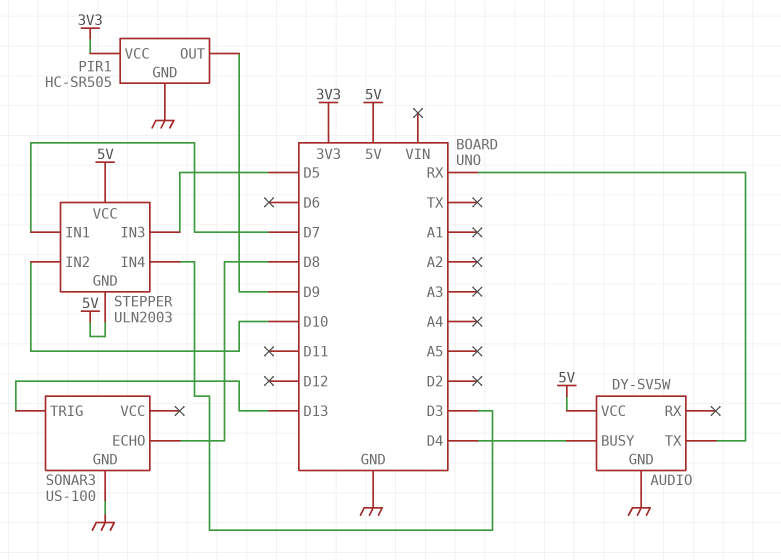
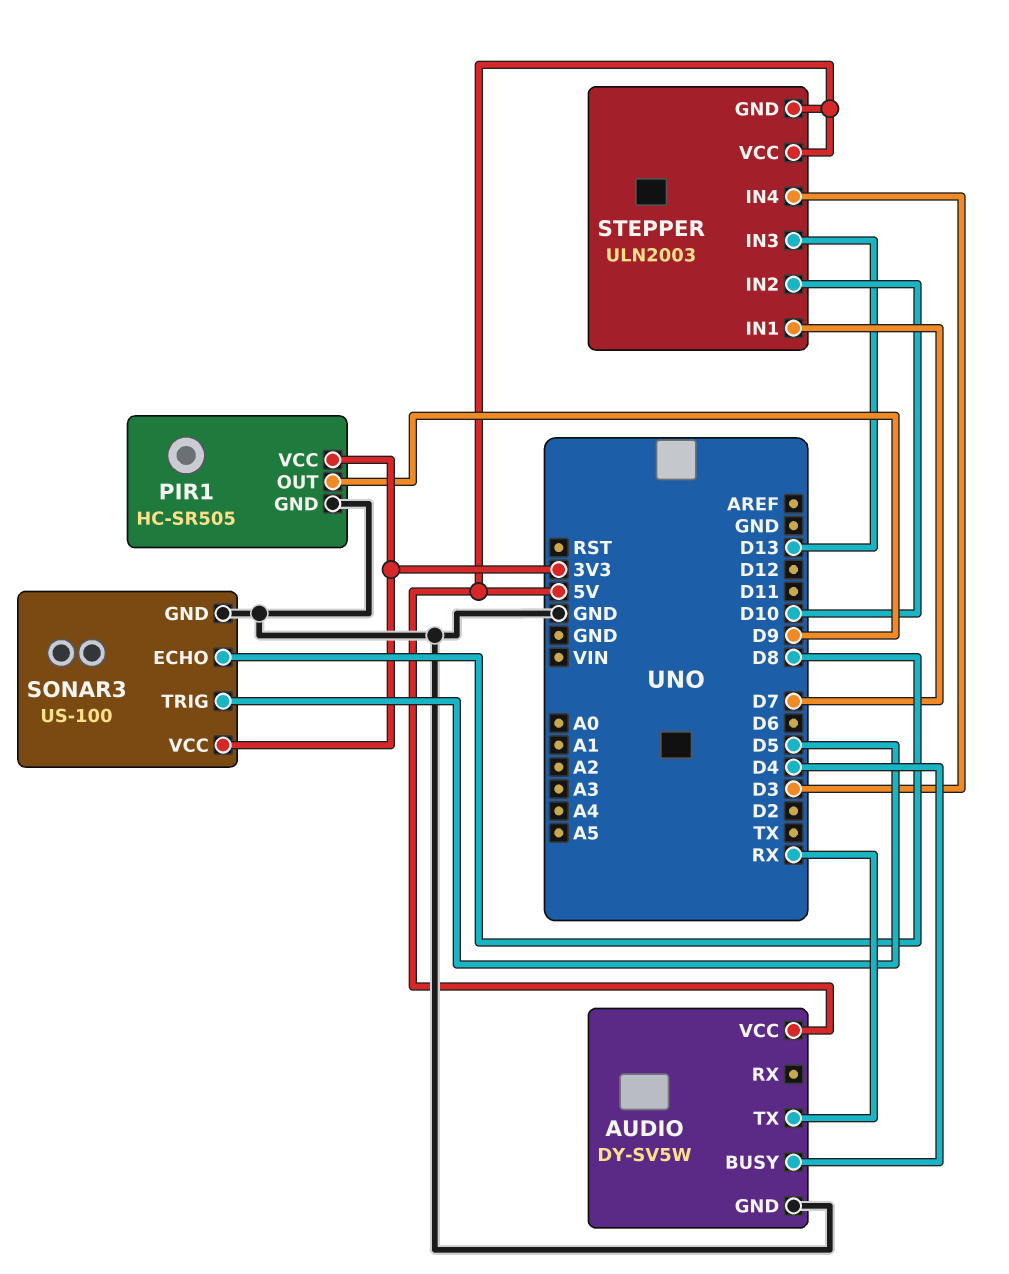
SONAR3 pin TRIG: D13 -> D5
SONAR3 pin VCC: none -> 3V3
STEPPER pin IN3: D5 -> D13

